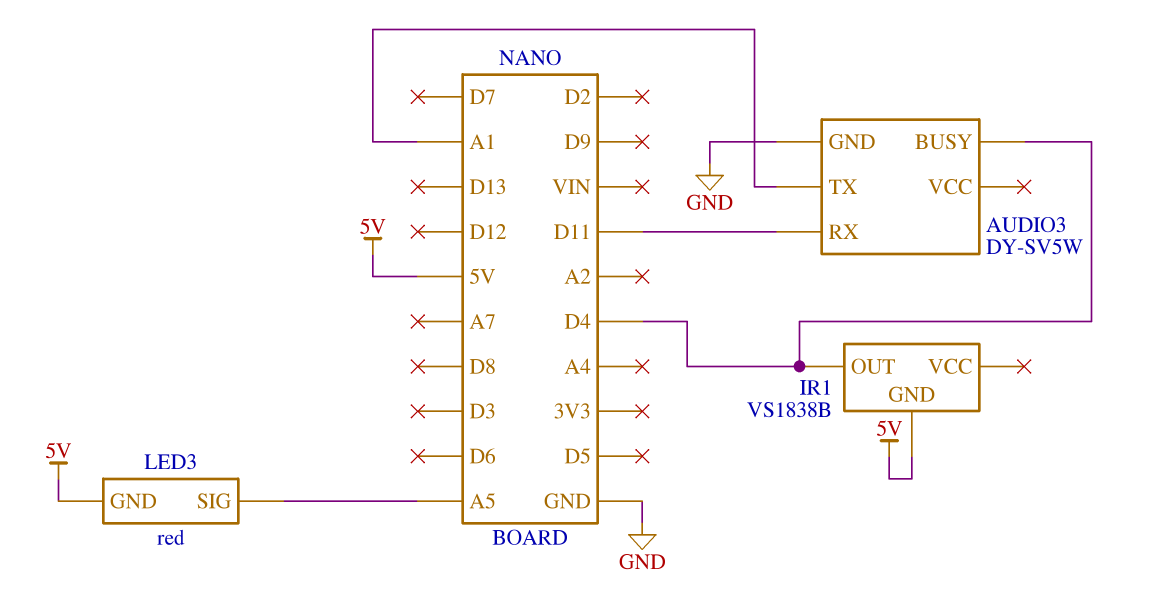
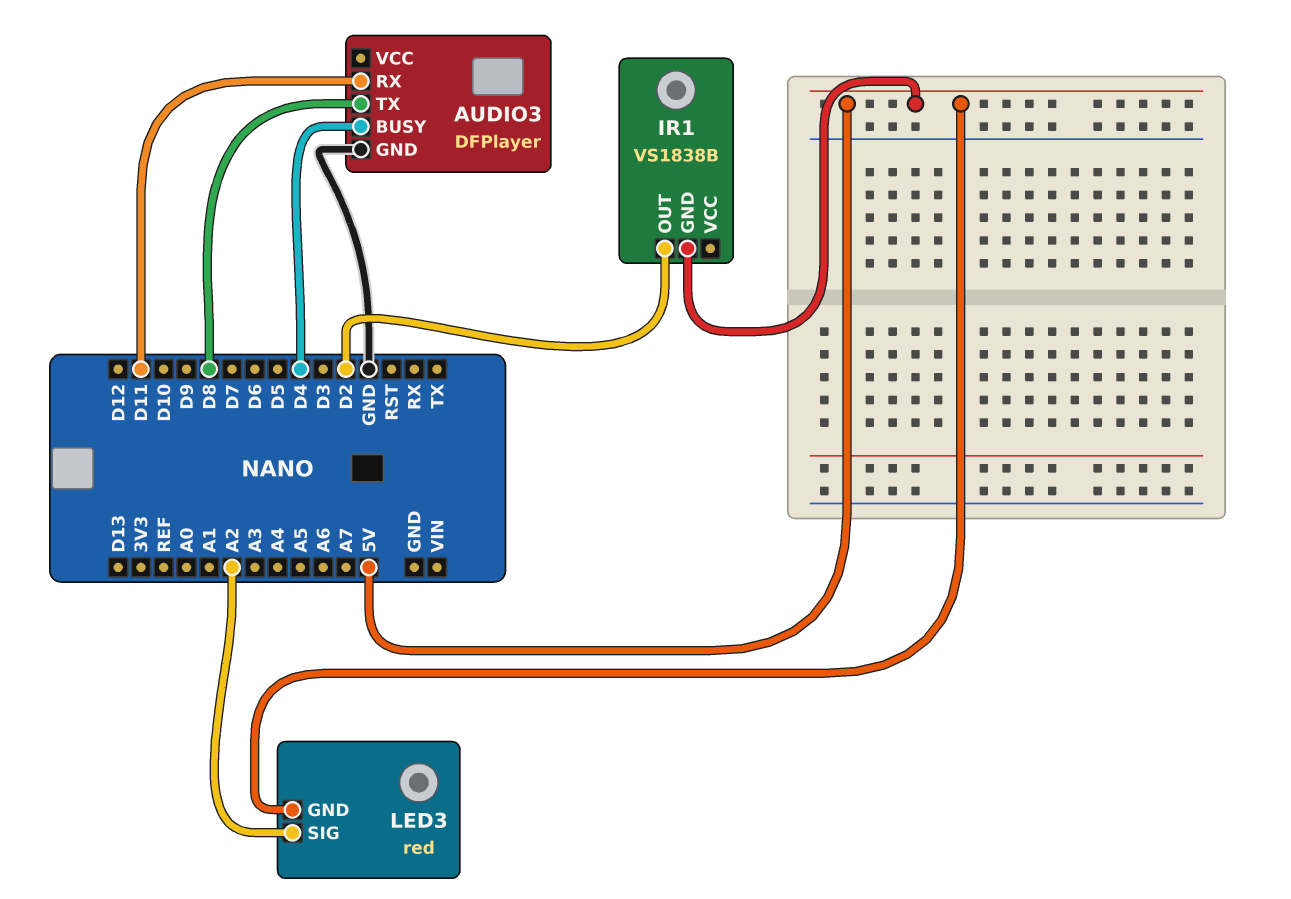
AUDIO3: DY-SV5W -> DFPlayer
AUDIO3 pin TX: A1 -> D8
IR1 pin OUT: D4 -> D2
LED3 pin SIG: A5 -> A2

